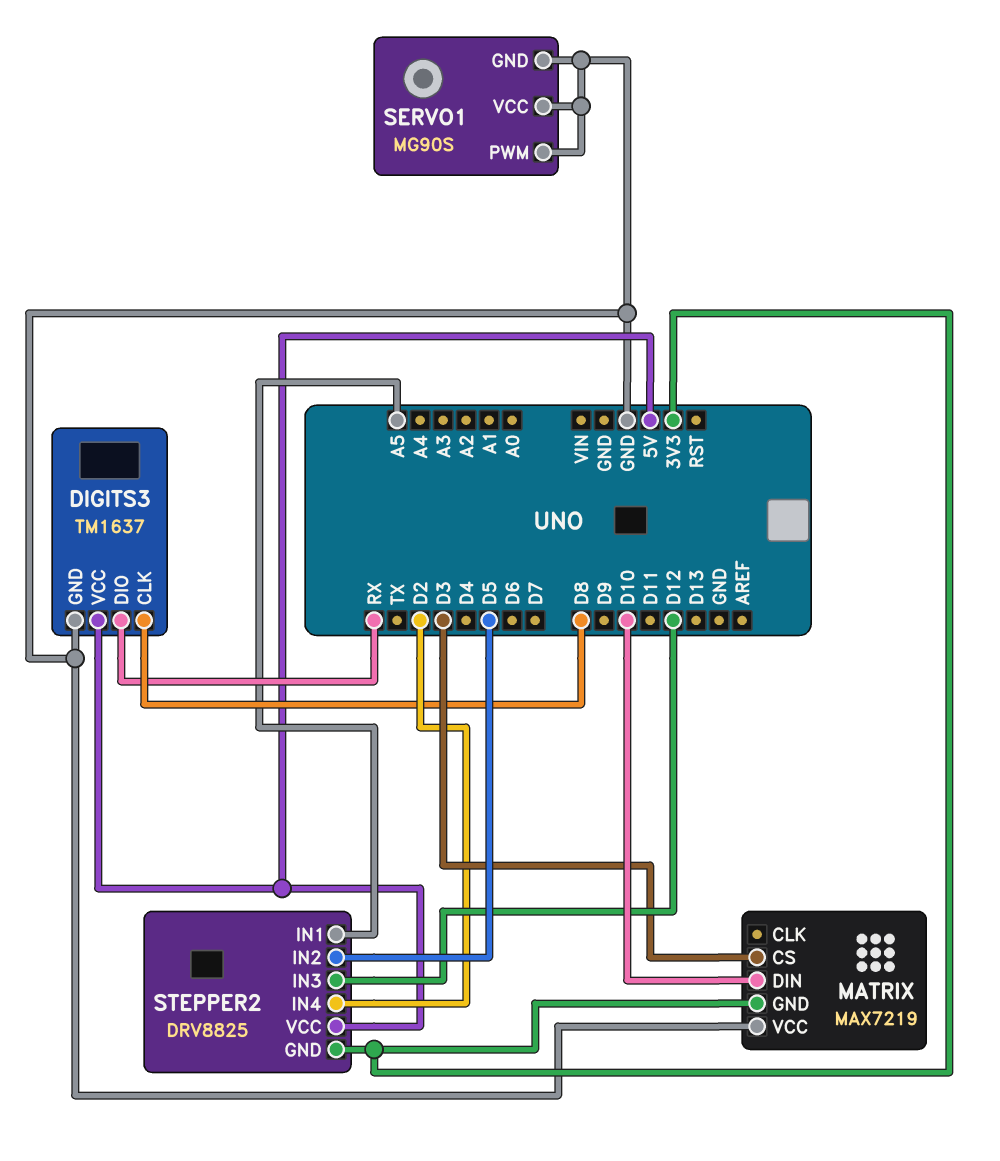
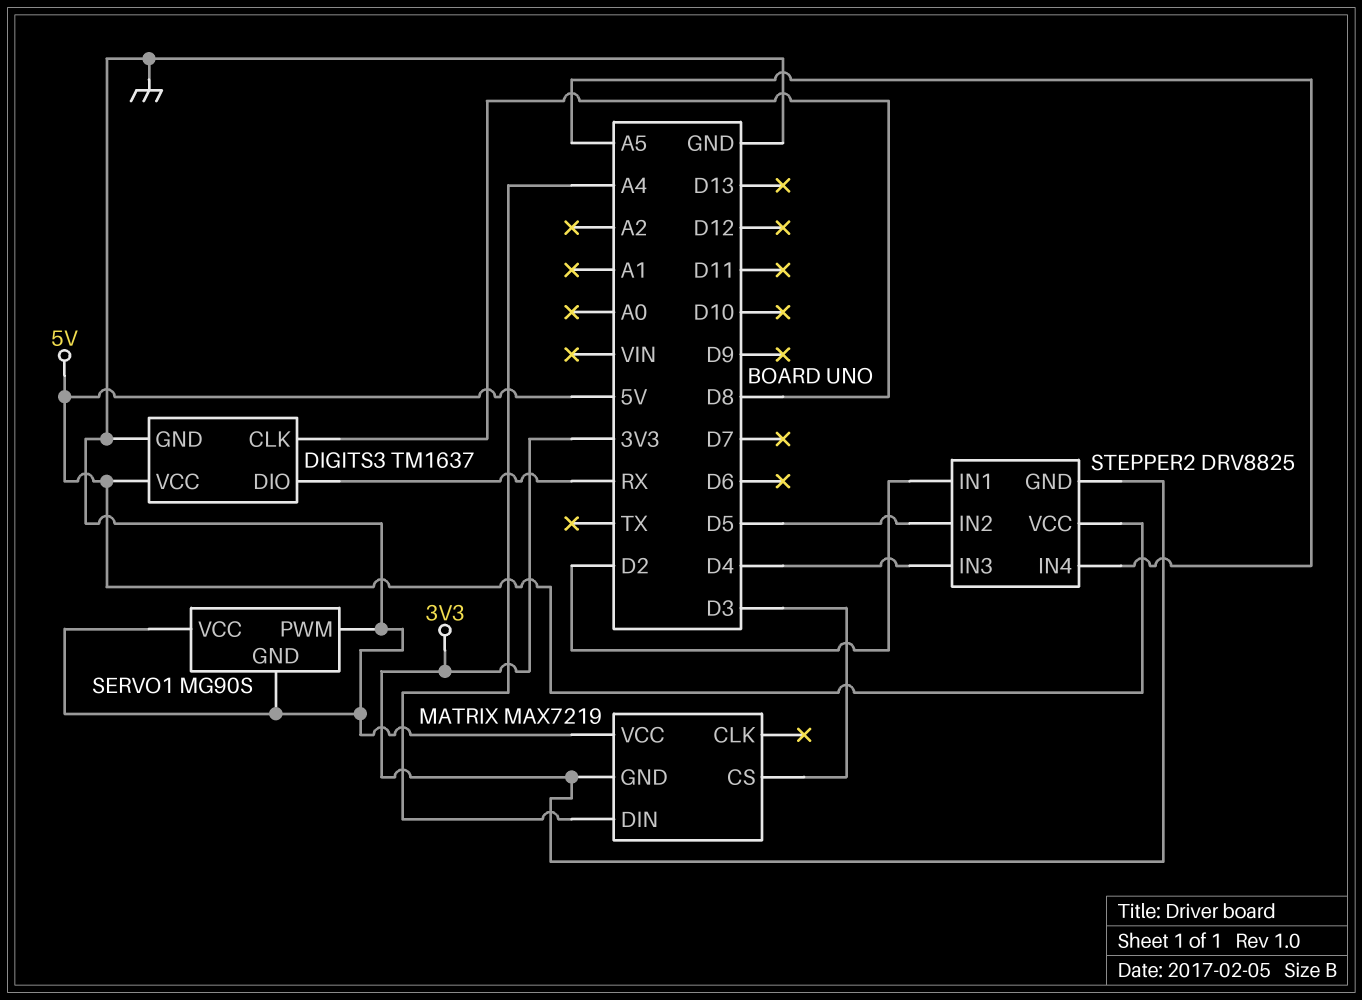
MATRIX pin DIN: D10 -> A4
STEPPER2 pin IN1: A5 -> D2
STEPPER2 pin IN3: D12 -> D4
STEPPER2 pin IN4: D2 -> A5

